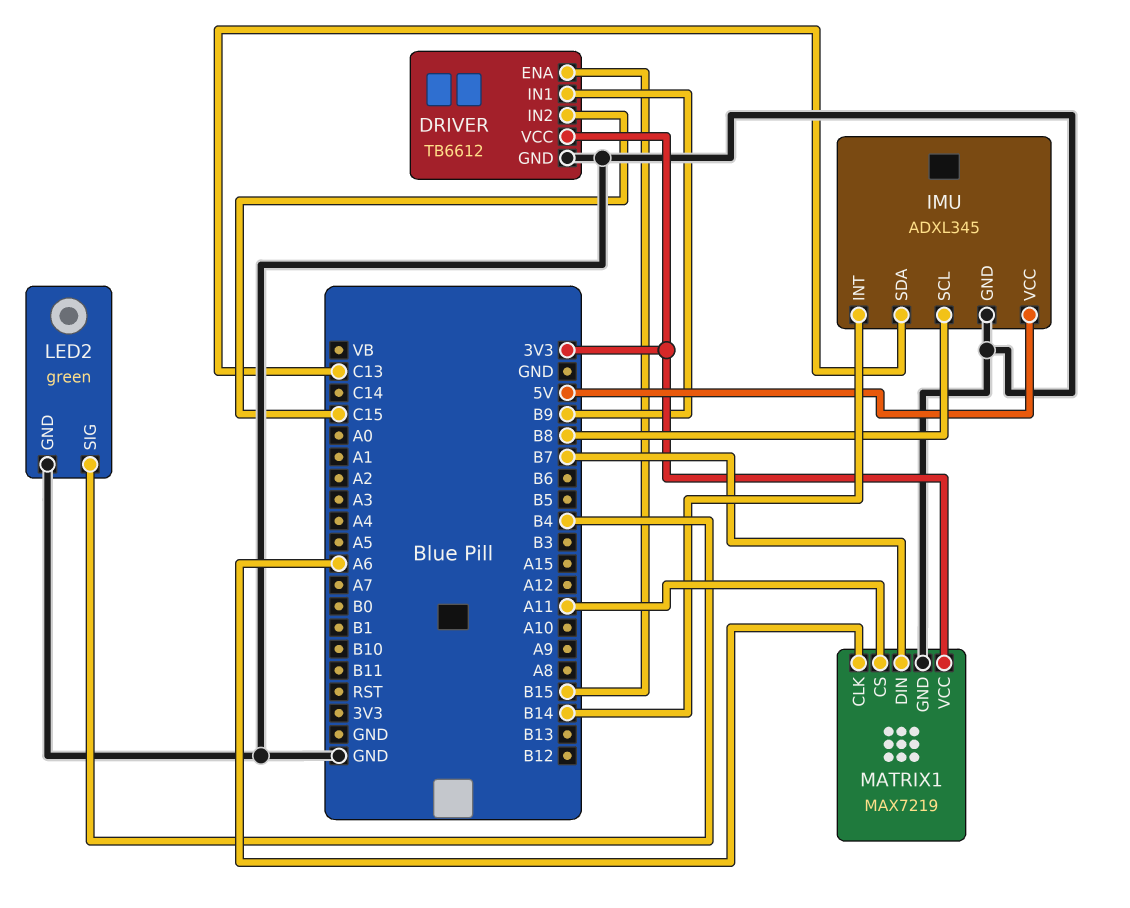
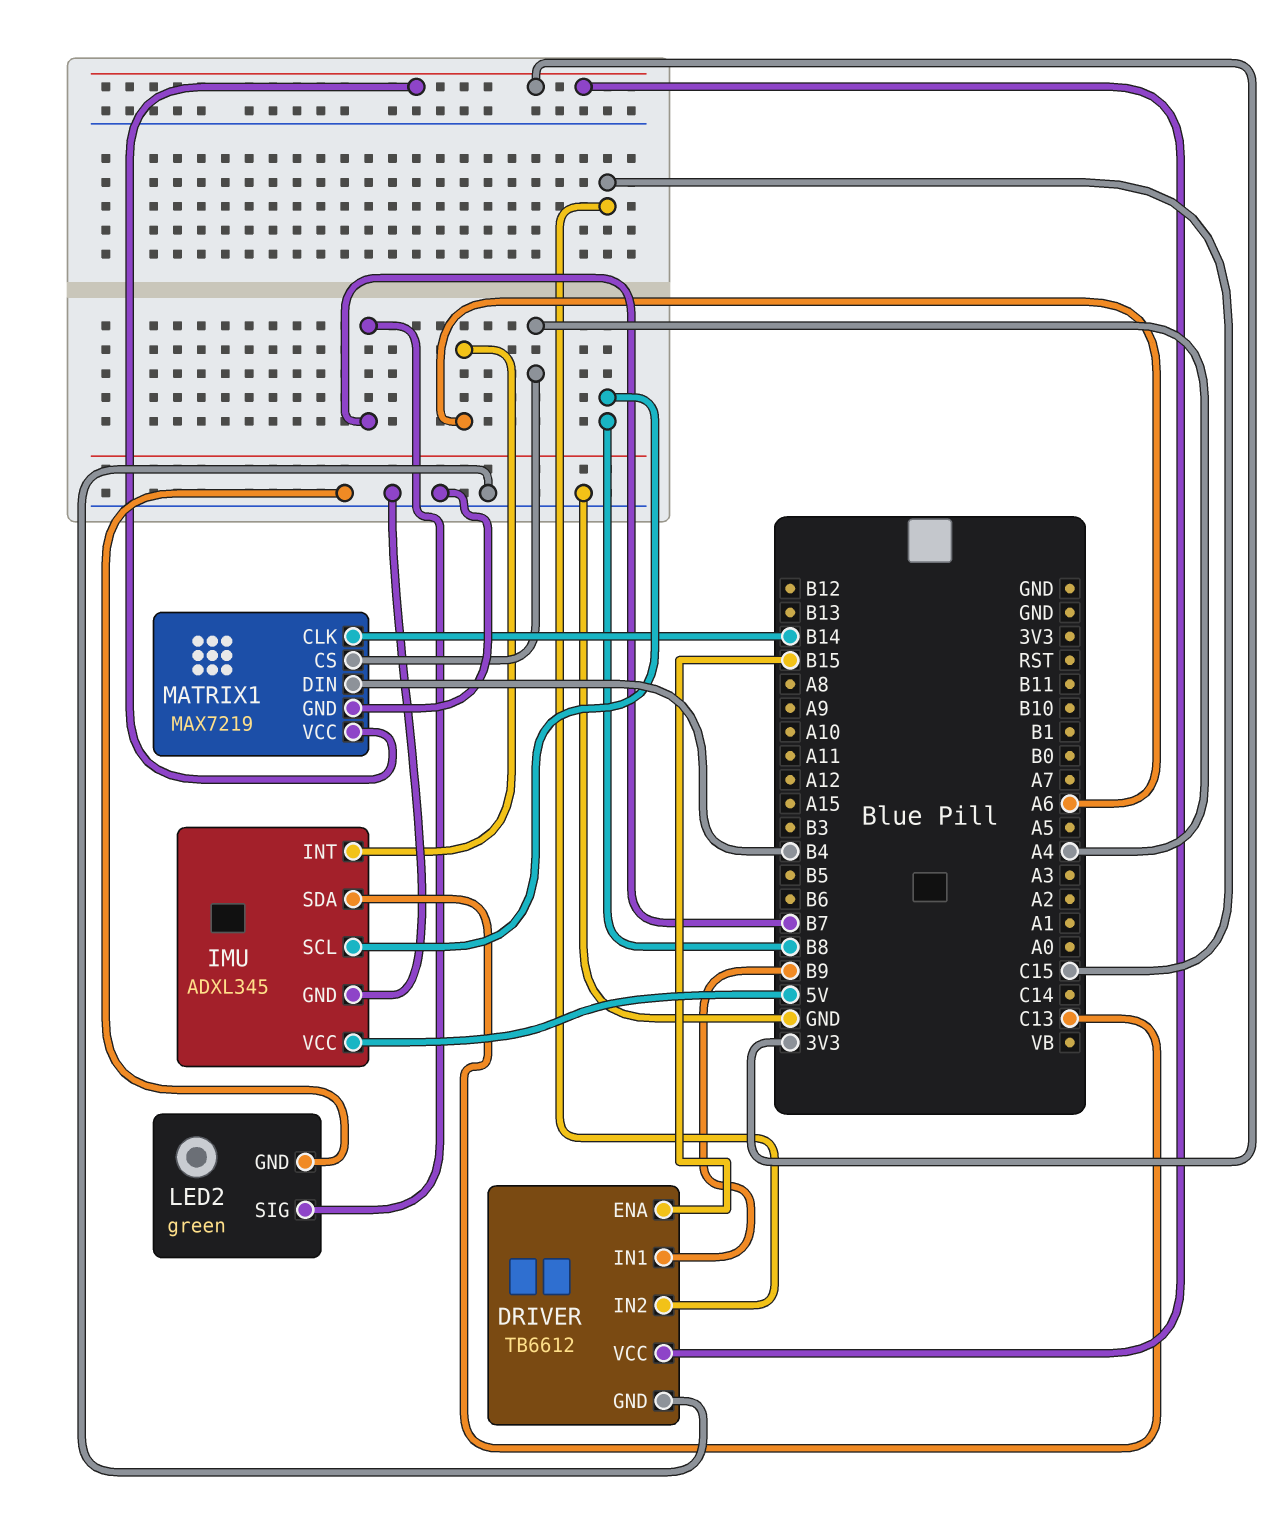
IMU pin INT: B14 -> A6
LED2 pin SIG: B4 -> B7
MATRIX1 pin CLK: A6 -> B14
MATRIX1 pin CS: A11 -> A4
MATRIX1 pin DIN: B7 -> B4

